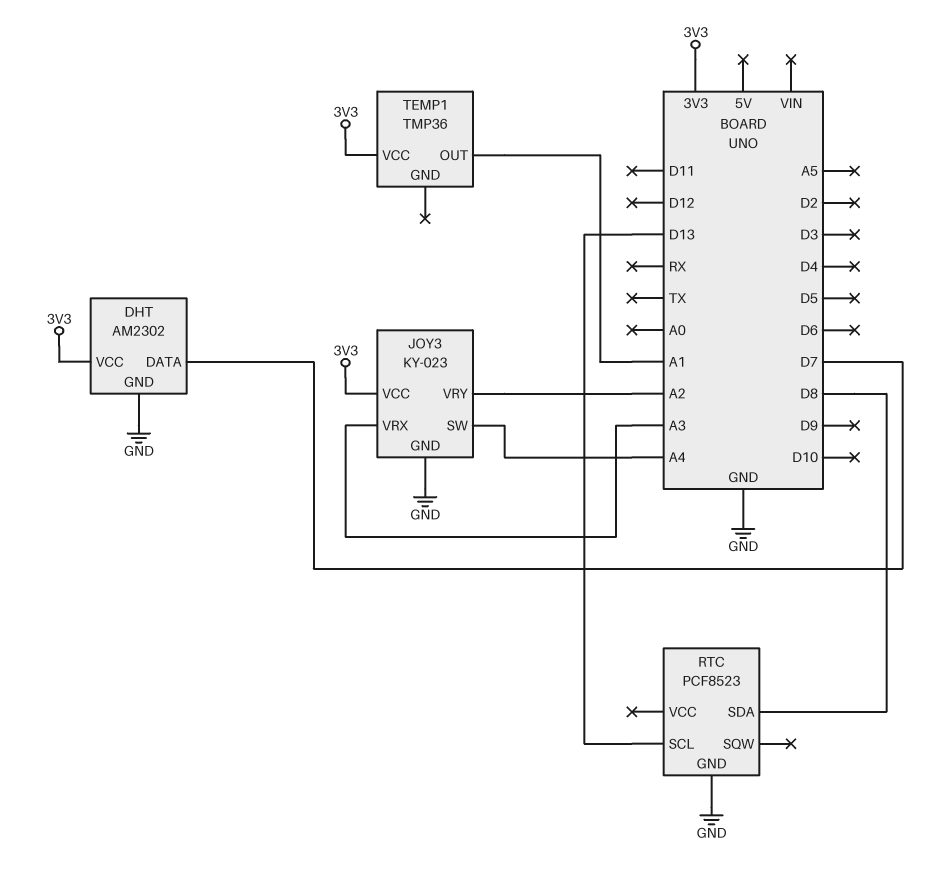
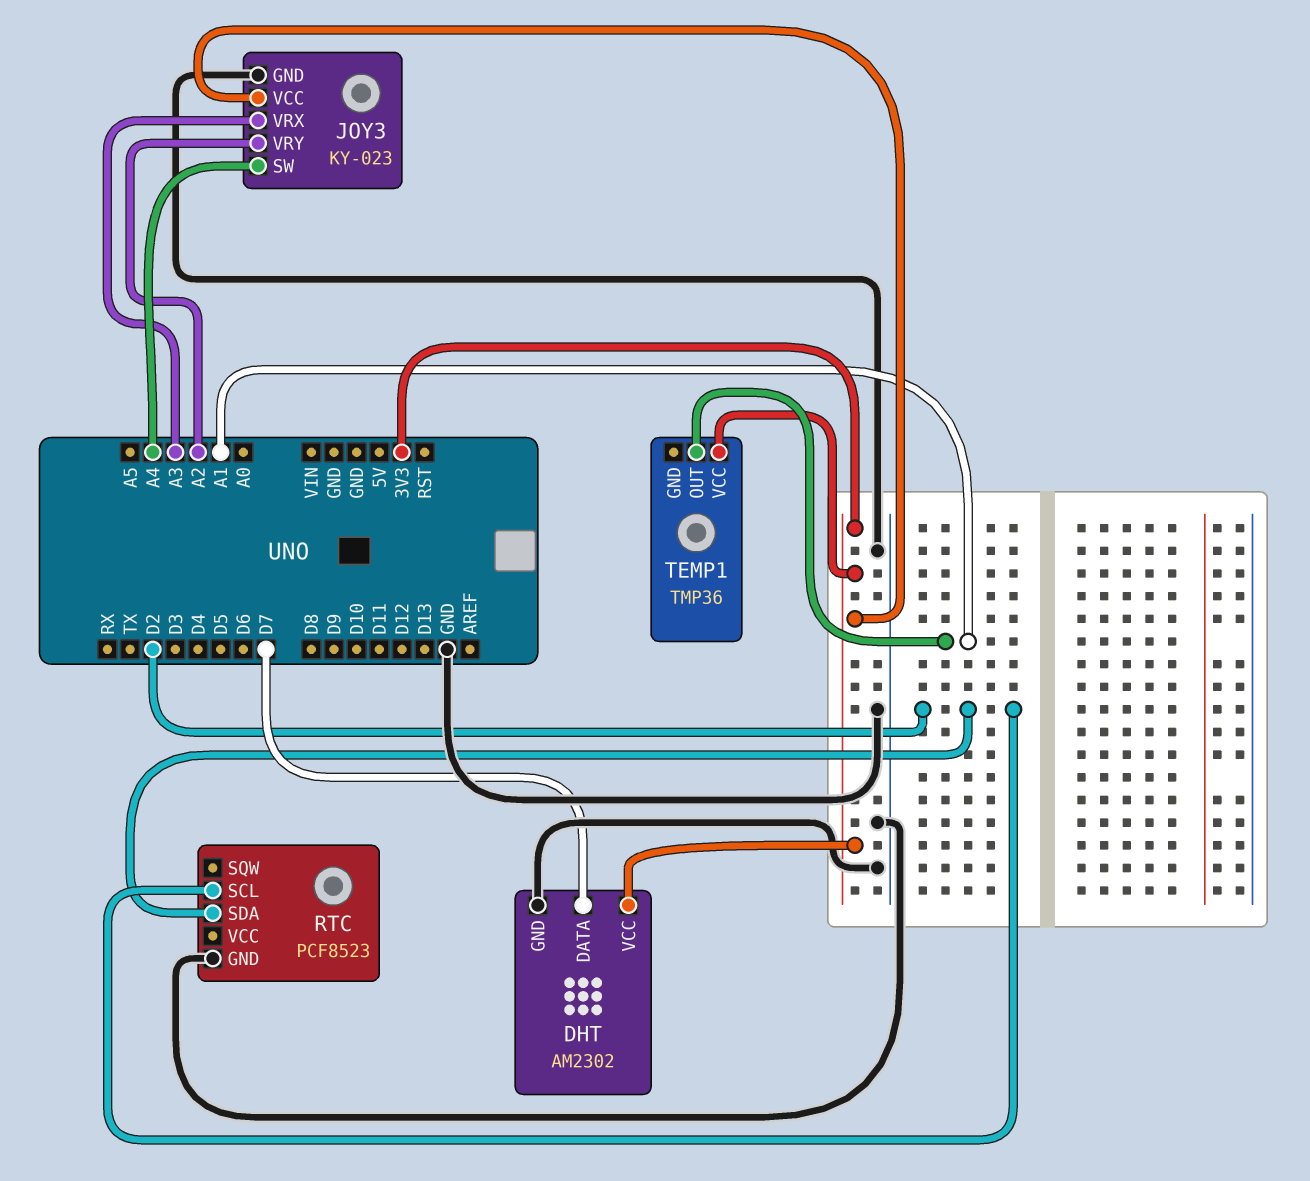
RTC pin SCL: D13 -> D2
RTC pin SDA: D8 -> D2

